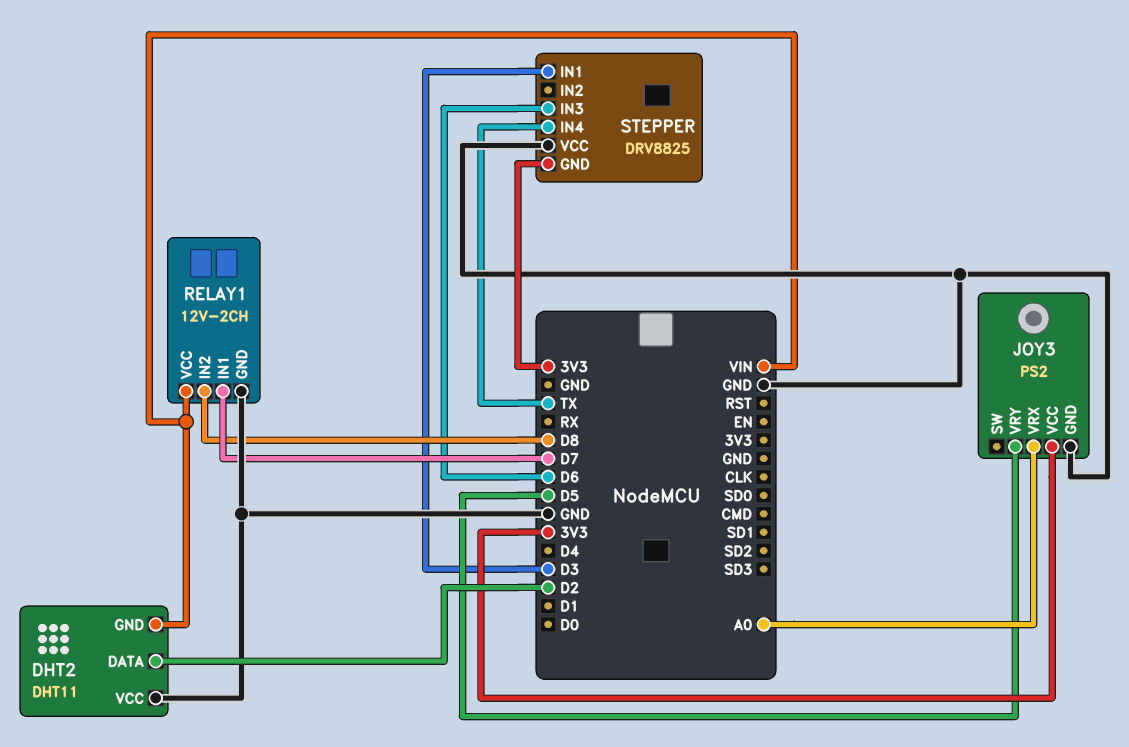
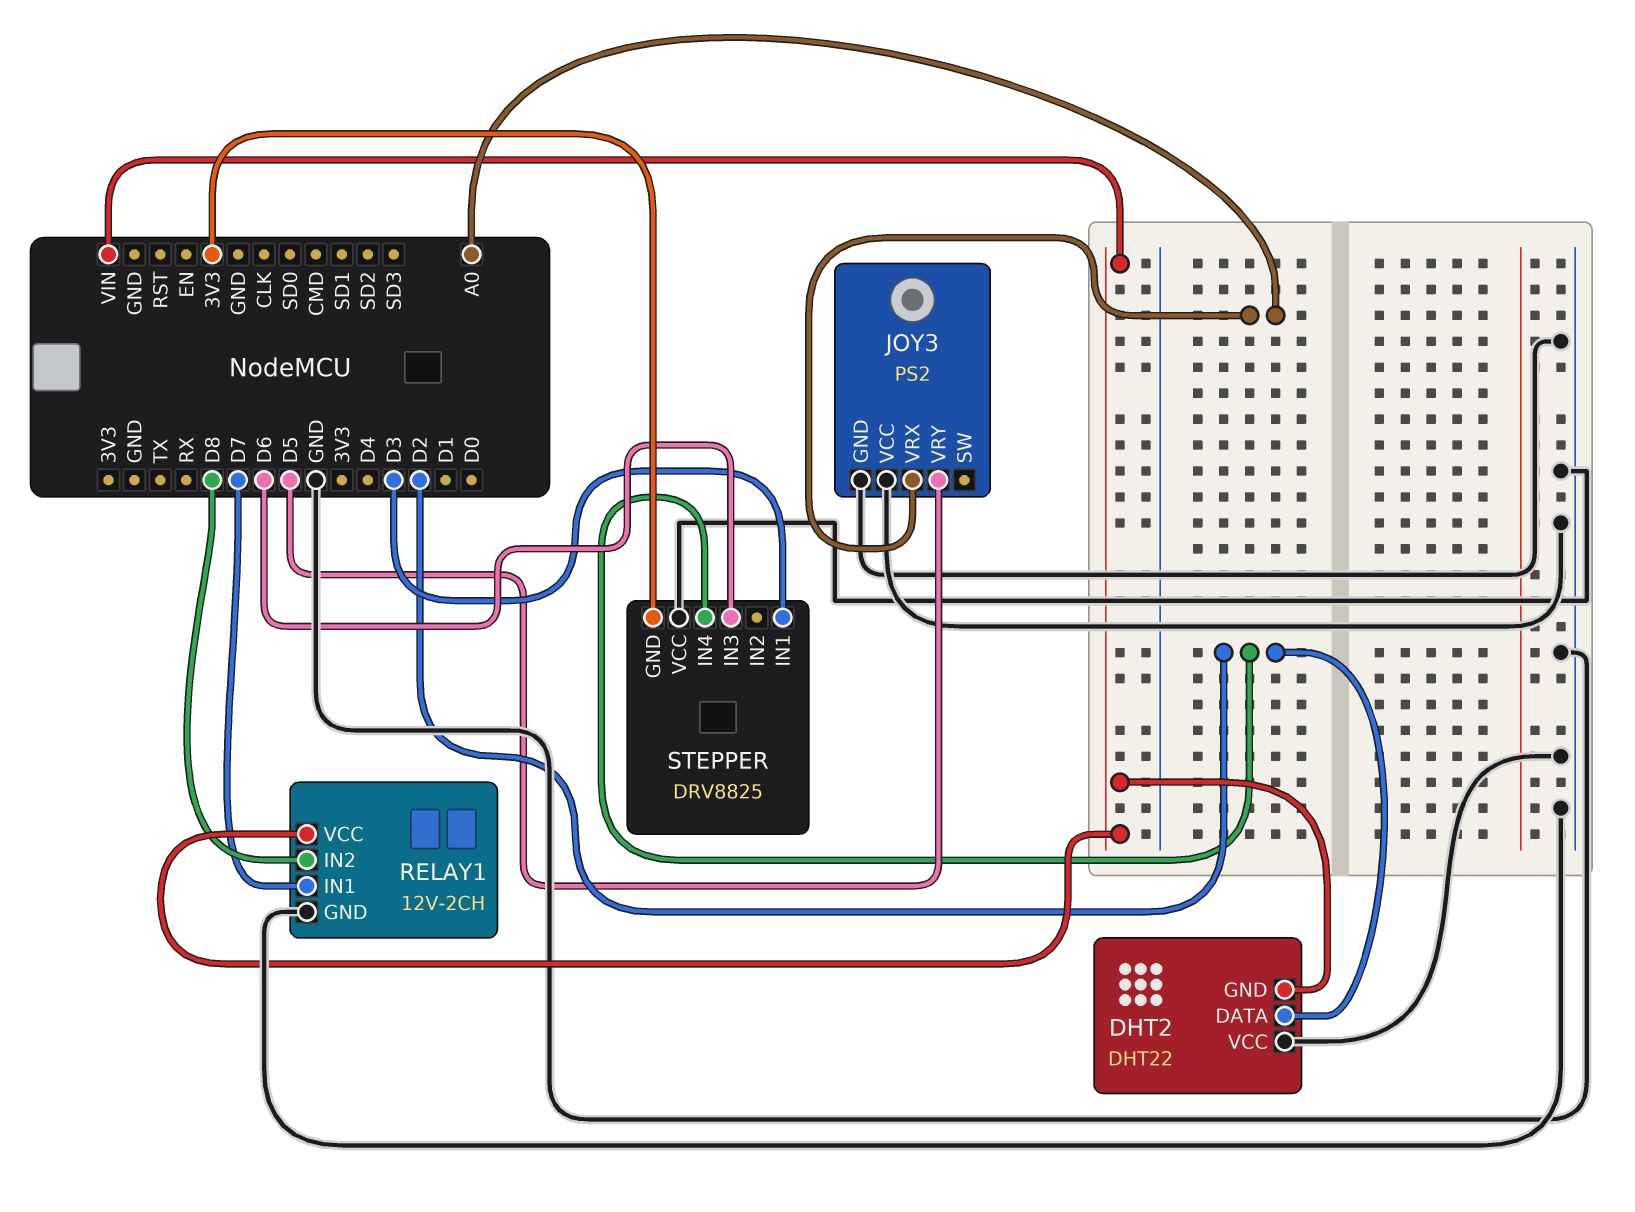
DHT2: DHT11 -> DHT22
JOY3 pin VCC: 3V3 -> GND
STEPPER pin IN4: TX -> D2

